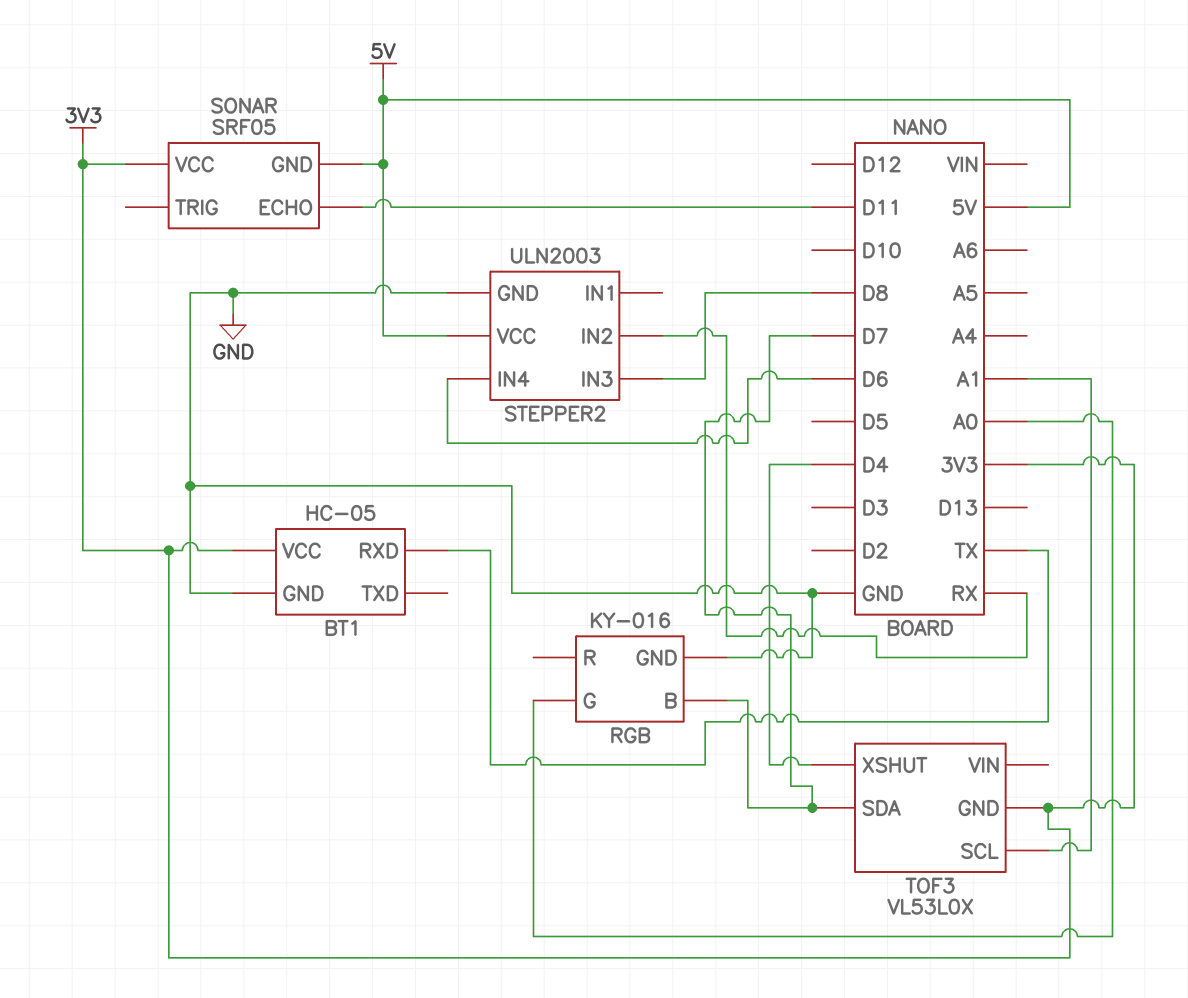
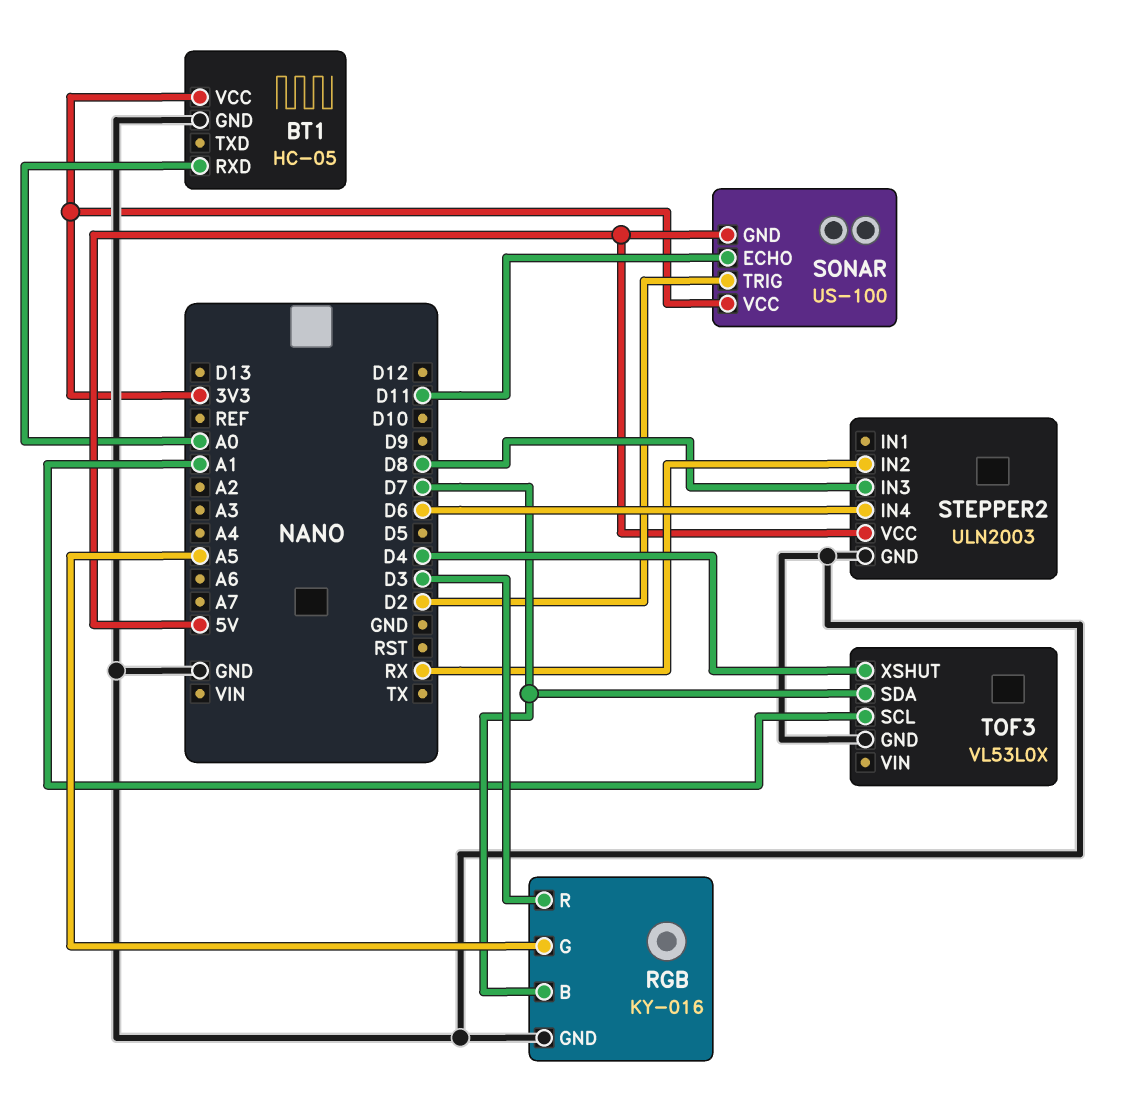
BT1 pin RXD: TX -> A0
RGB pin G: A0 -> A5
RGB pin R: none -> D3
SONAR: SRF05 -> US-100
SONAR pin TRIG: none -> D2
TOF3 pin GND: 3V3 -> GND

